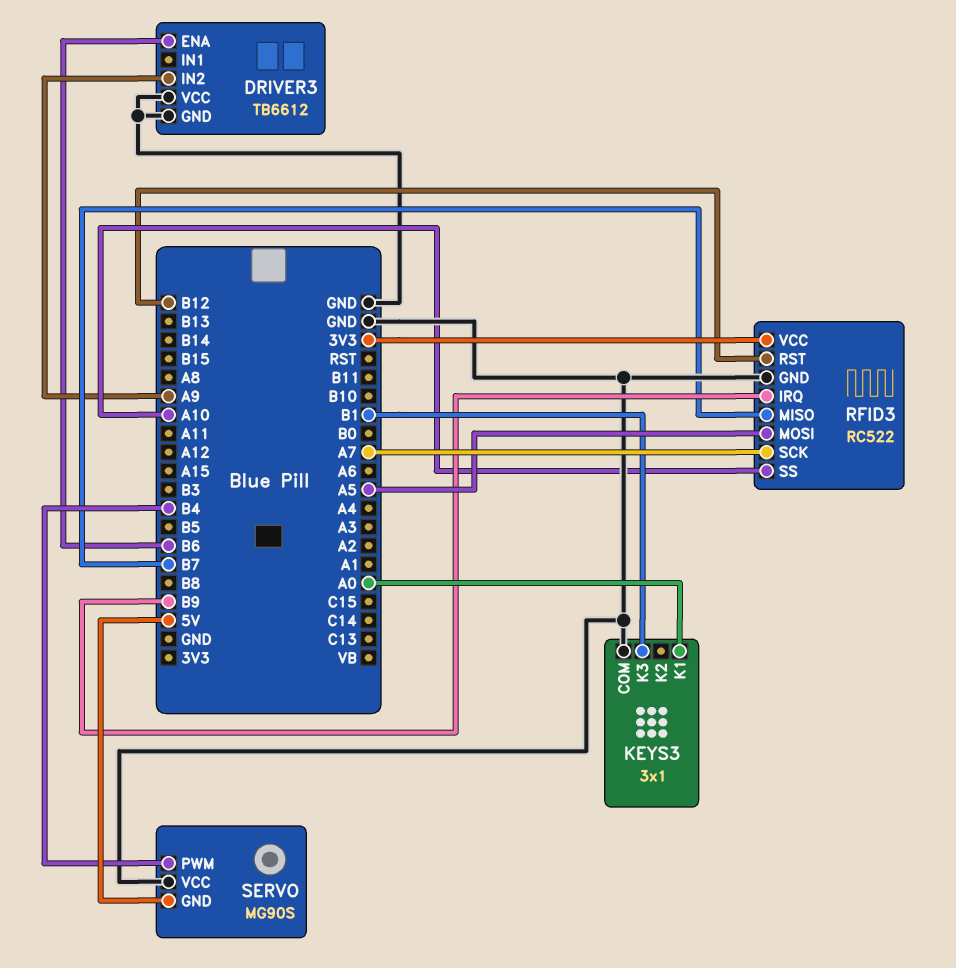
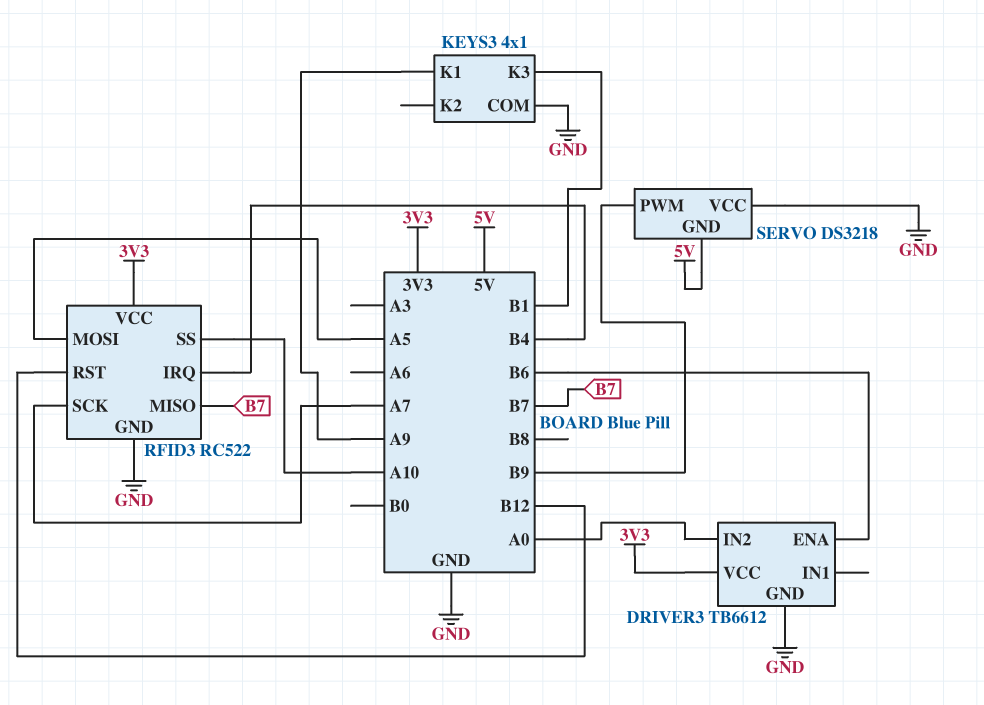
DRIVER3 pin IN2: A9 -> A0
DRIVER3 pin VCC: GND -> 3V3
KEYS3: 3x1 -> 4x1
KEYS3 pin K1: A0 -> A9
RFID3 pin IRQ: B9 -> B4
SERVO: MG90S -> DS3218
SERVO pin PWM: B4 -> B9

